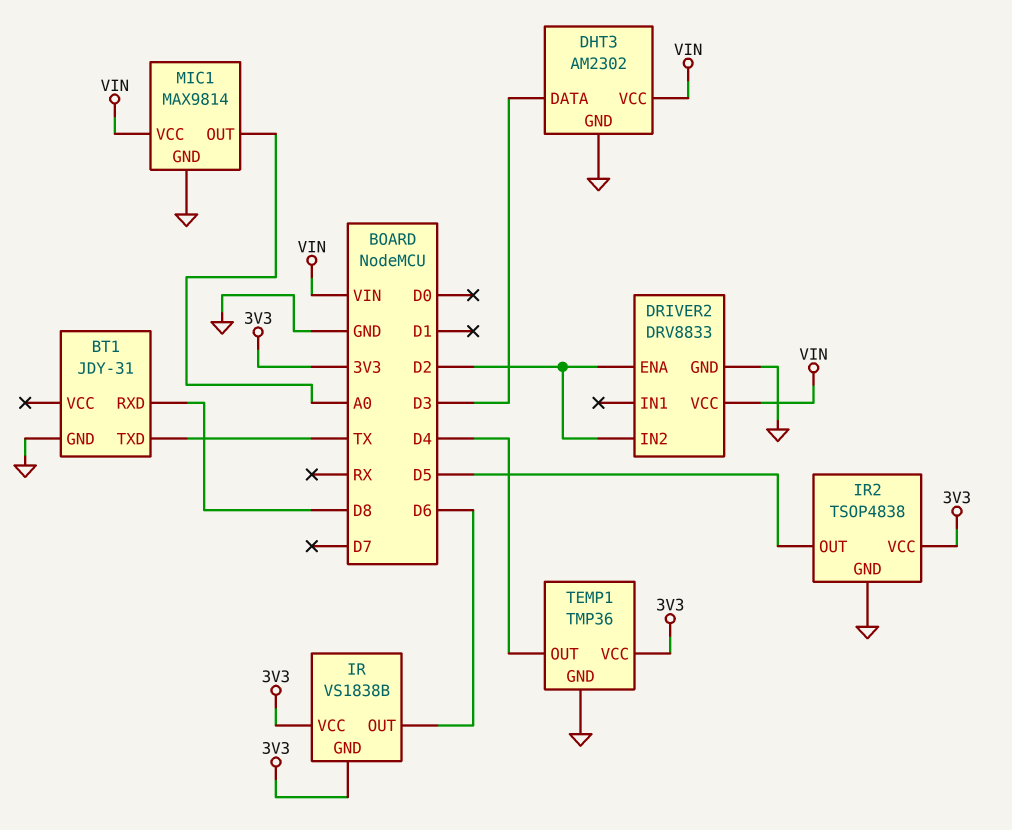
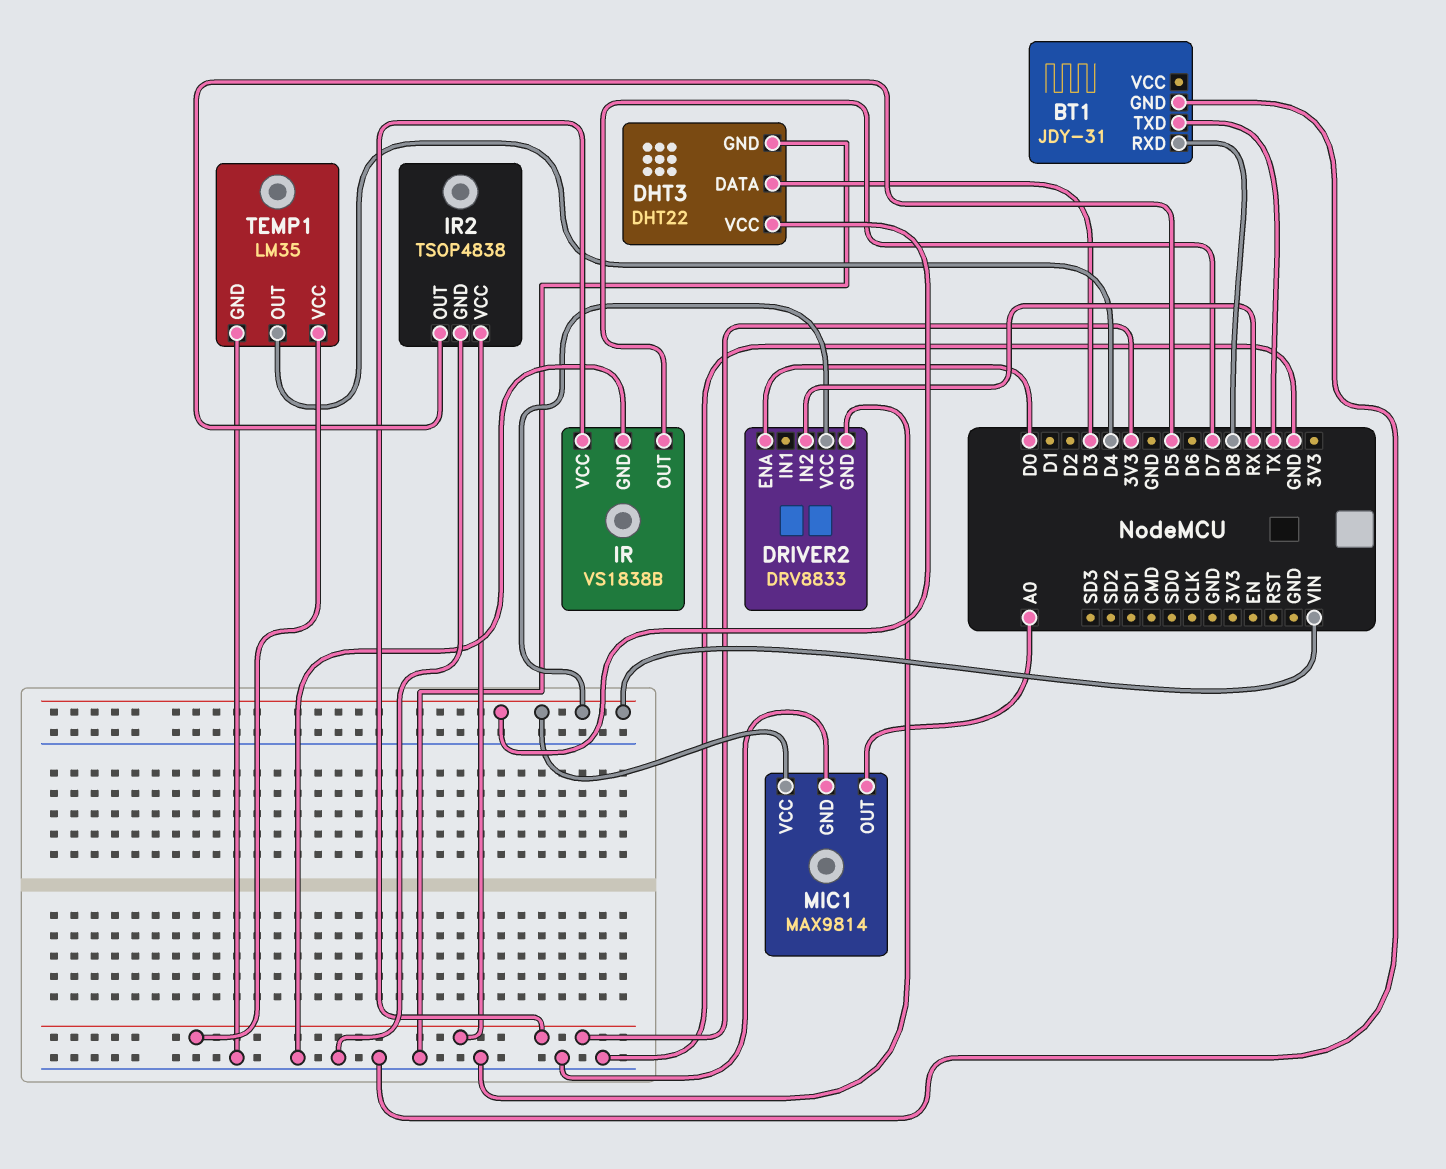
DHT3: AM2302 -> DHT22
DRIVER2 pin ENA: D2 -> D0
DRIVER2 pin IN2: D2 -> RX
IR pin GND: 3V3 -> GND
IR pin OUT: D6 -> D7
TEMP1: TMP36 -> LM35

